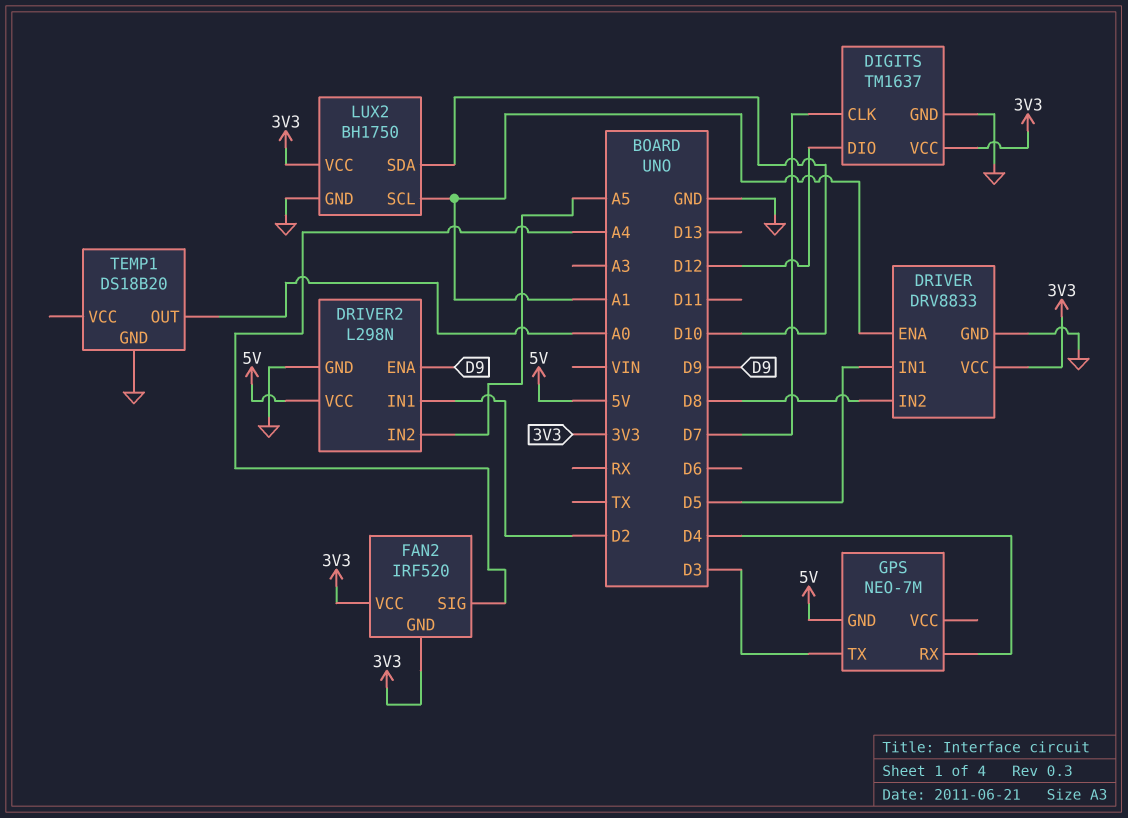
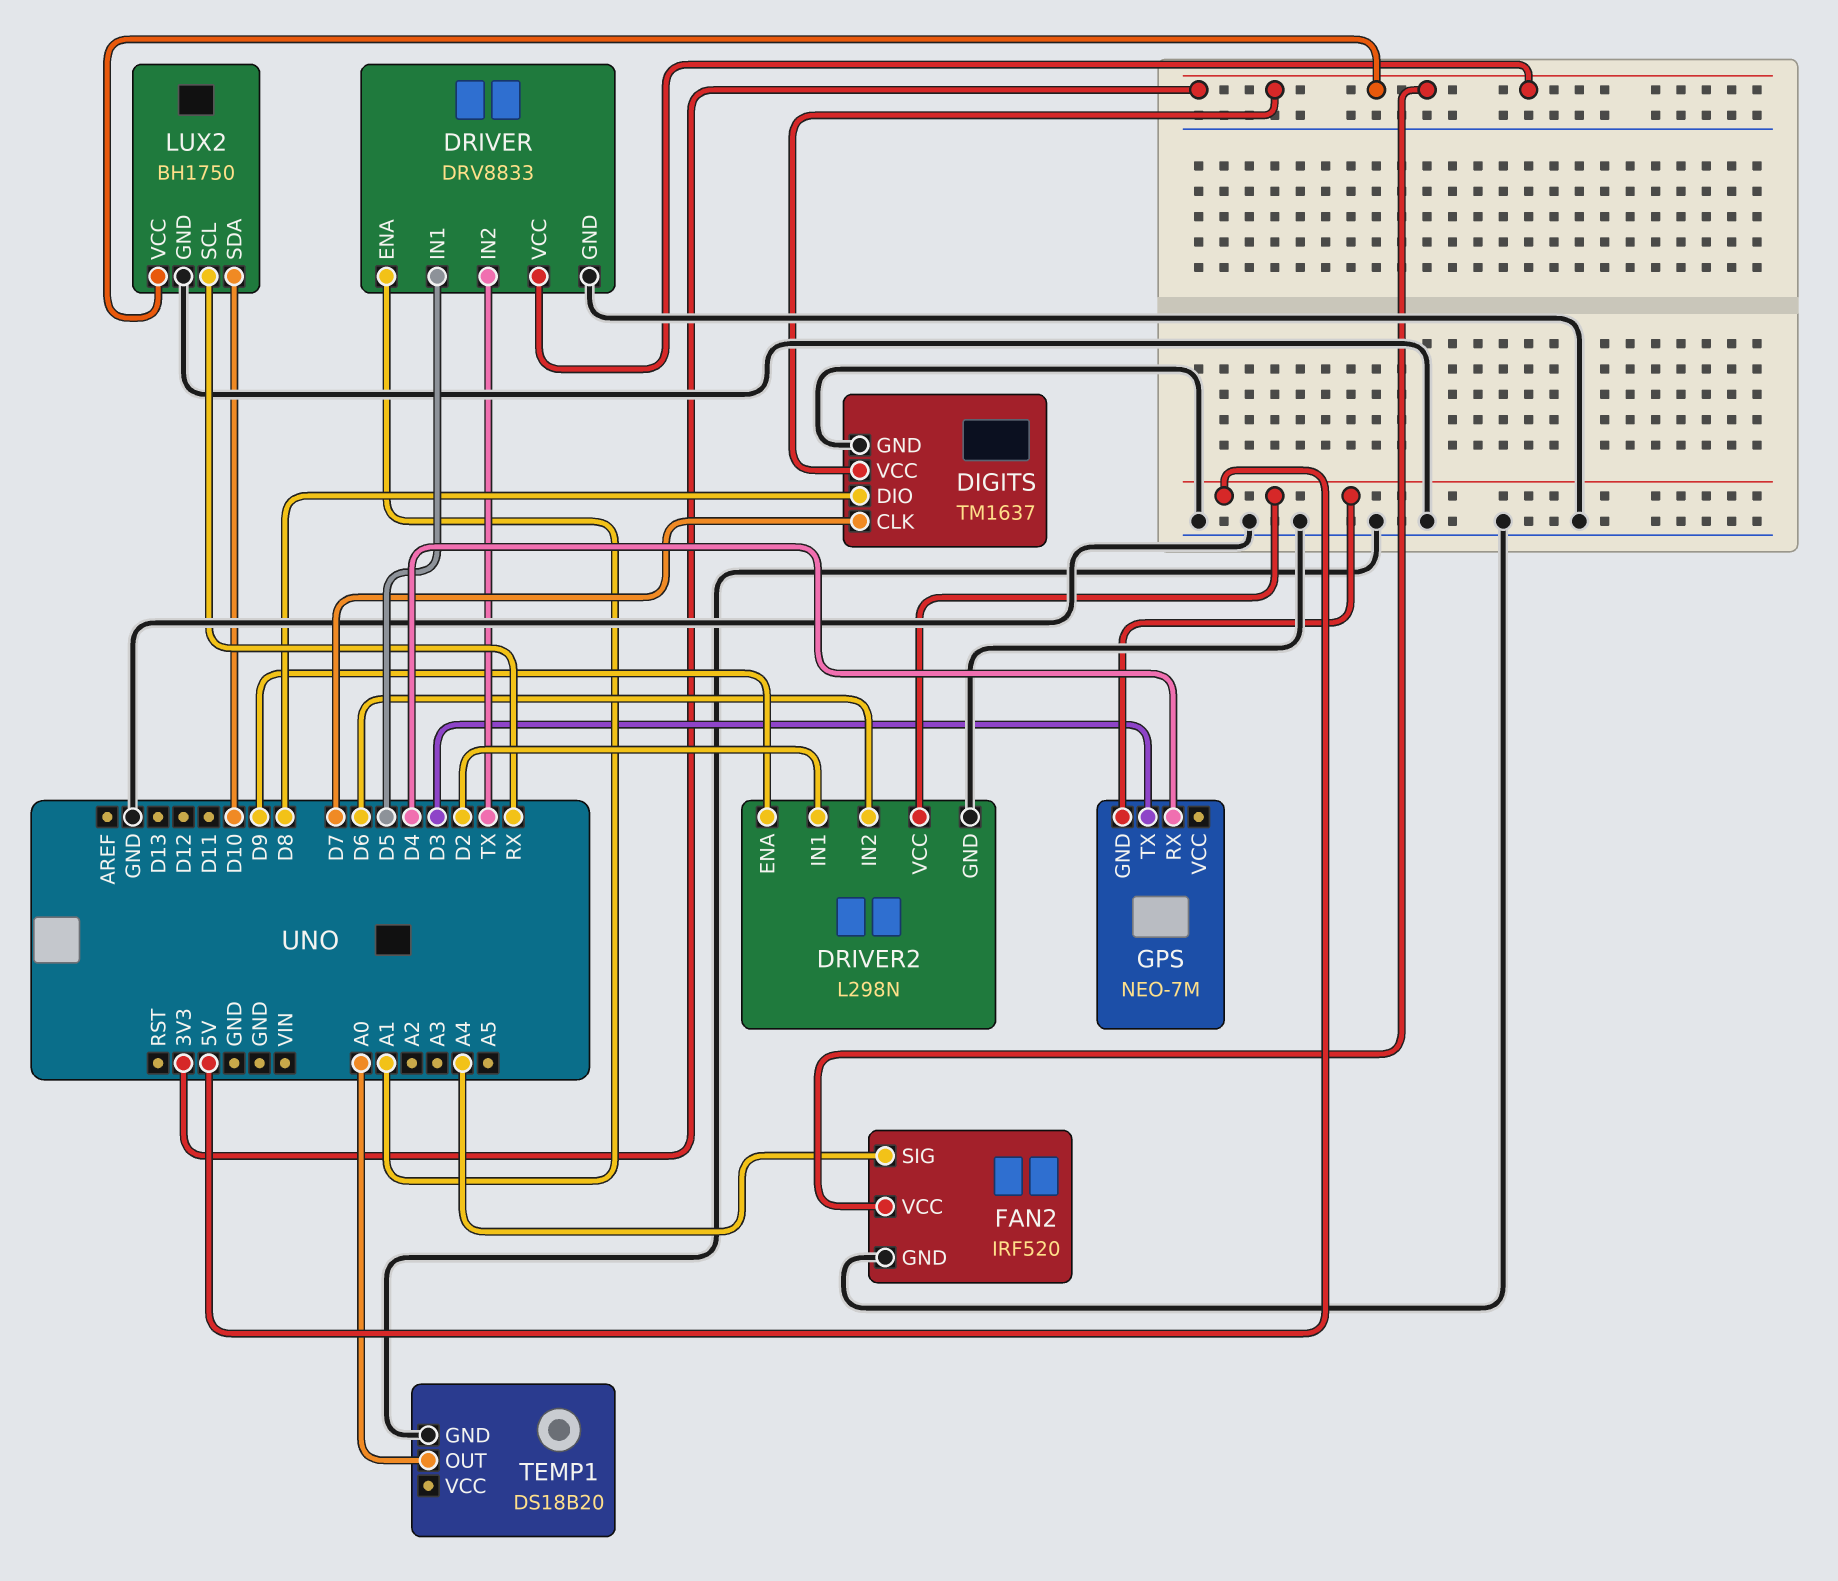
DIGITS pin DIO: D12 -> D8
DRIVER pin IN2: D8 -> TX
DRIVER2 pin IN2: A5 -> D6
FAN2 pin GND: 3V3 -> GND
LUX2 pin SCL: A1 -> RX

